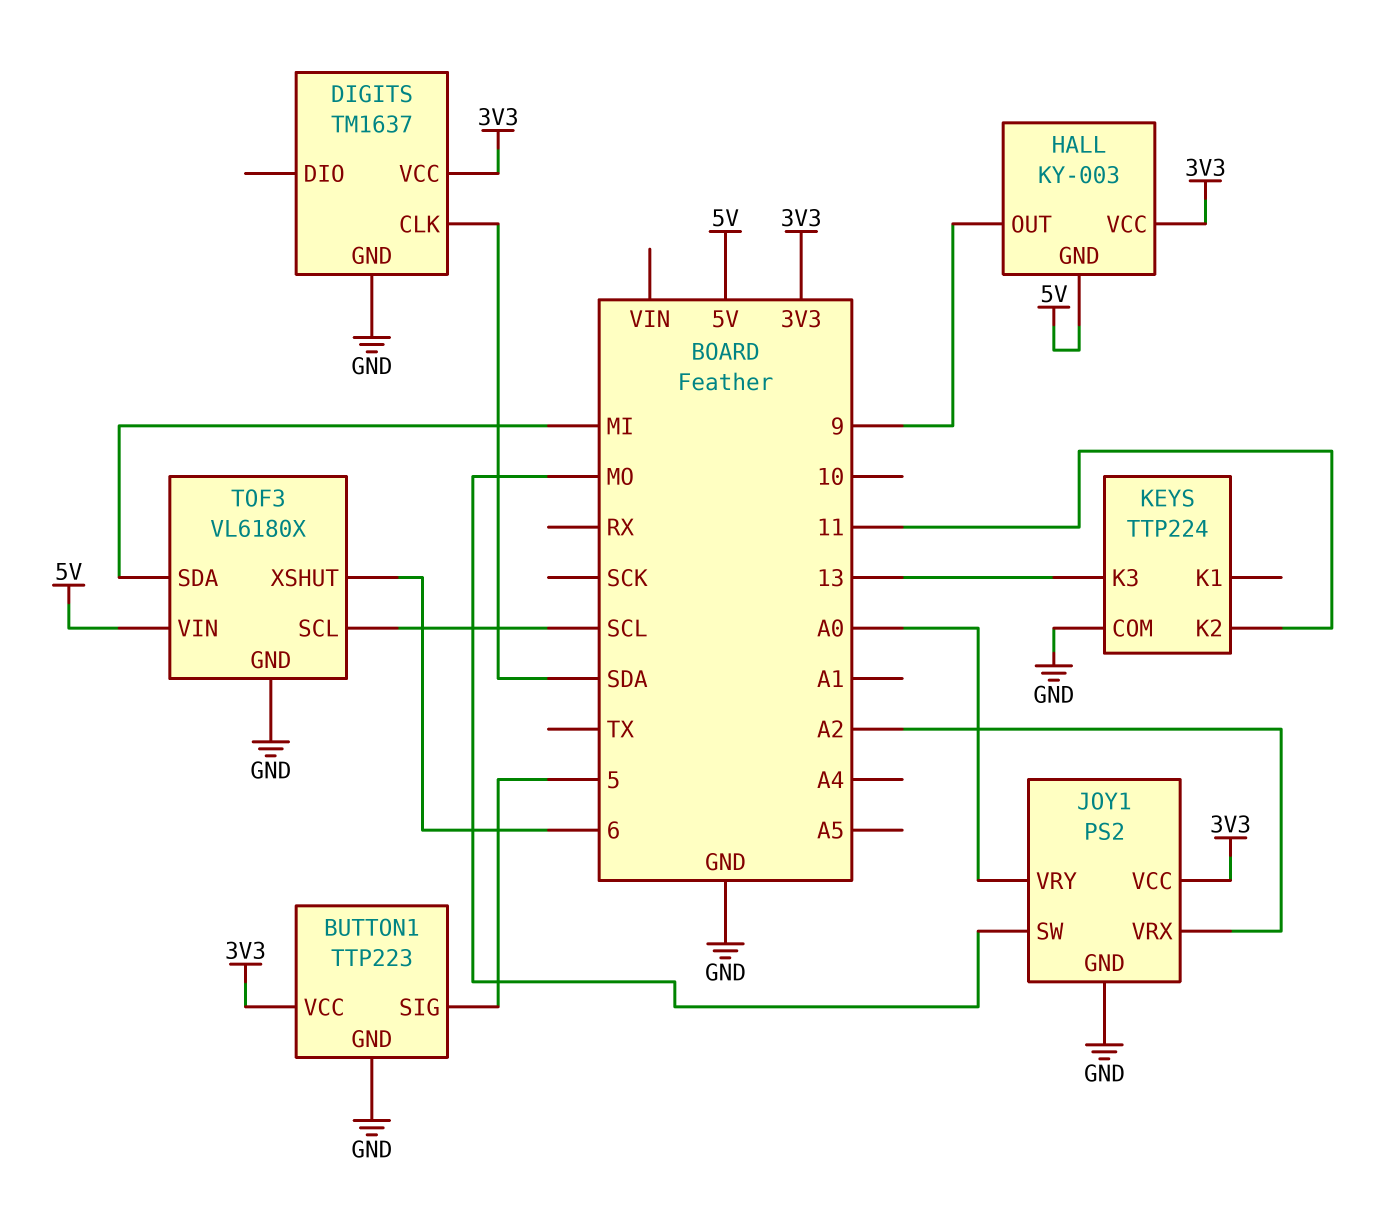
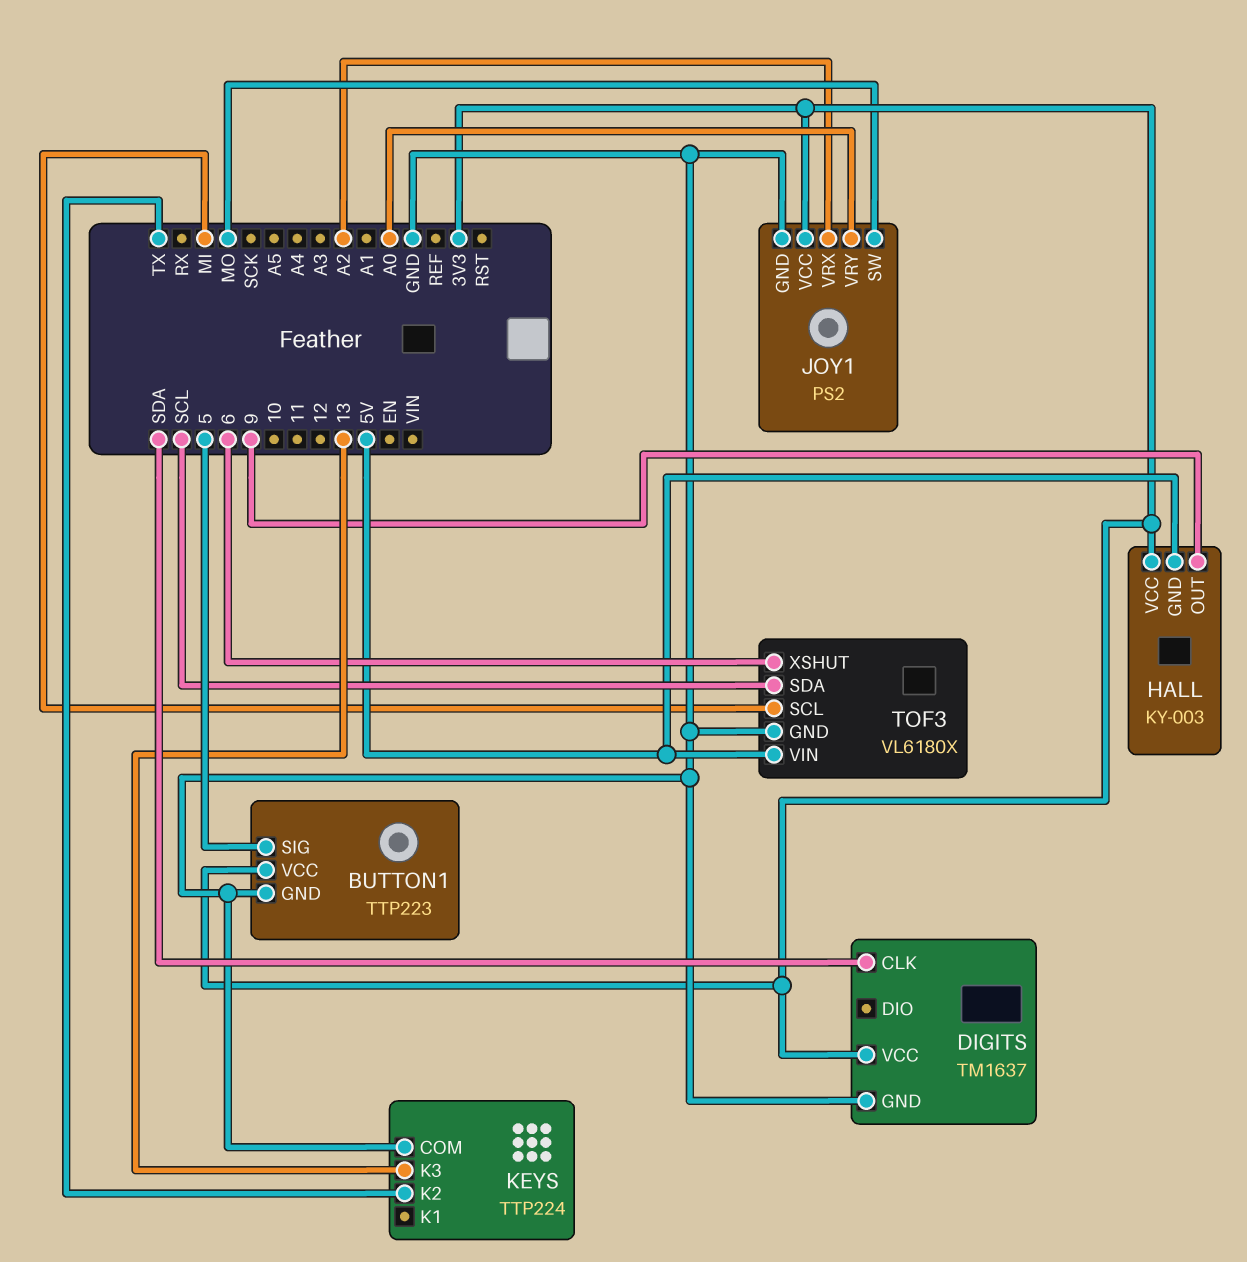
KEYS pin K2: 11 -> TX
TOF3 pin SCL: SCL -> MI
TOF3 pin SDA: MI -> SCL

